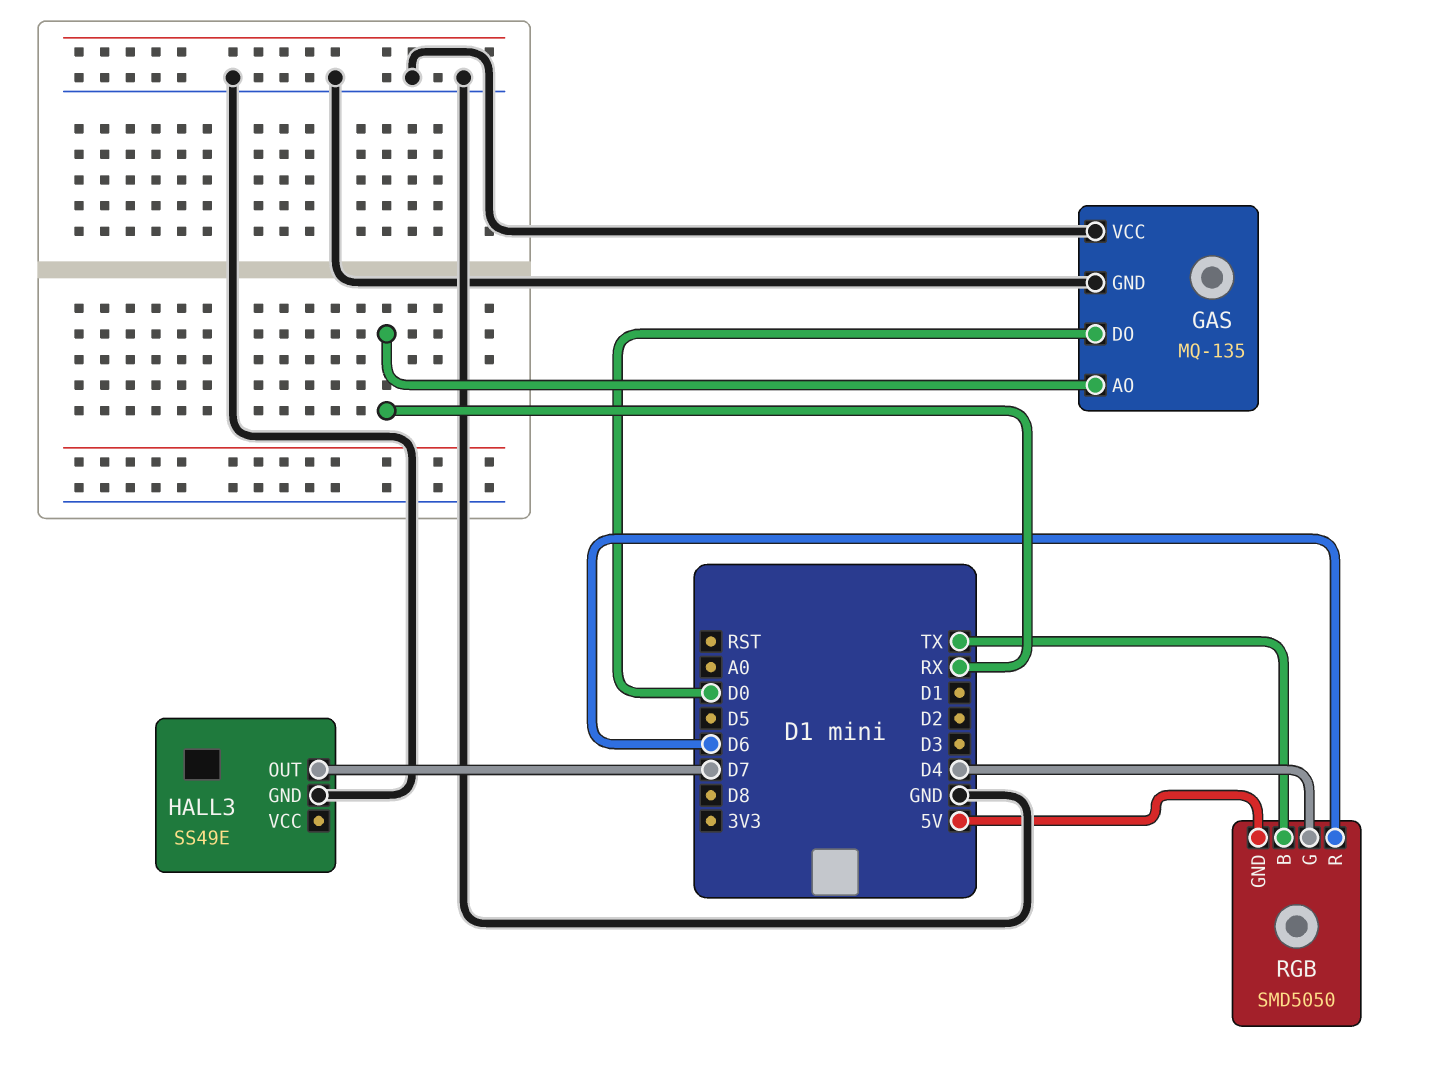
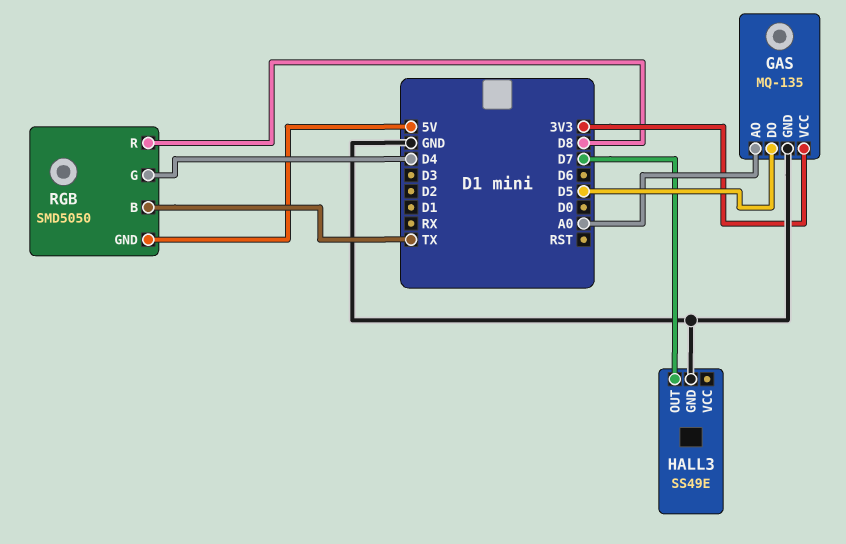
GAS pin AO: RX -> A0
GAS pin DO: D0 -> D5
GAS pin VCC: GND -> 3V3
RGB pin R: D6 -> D8

